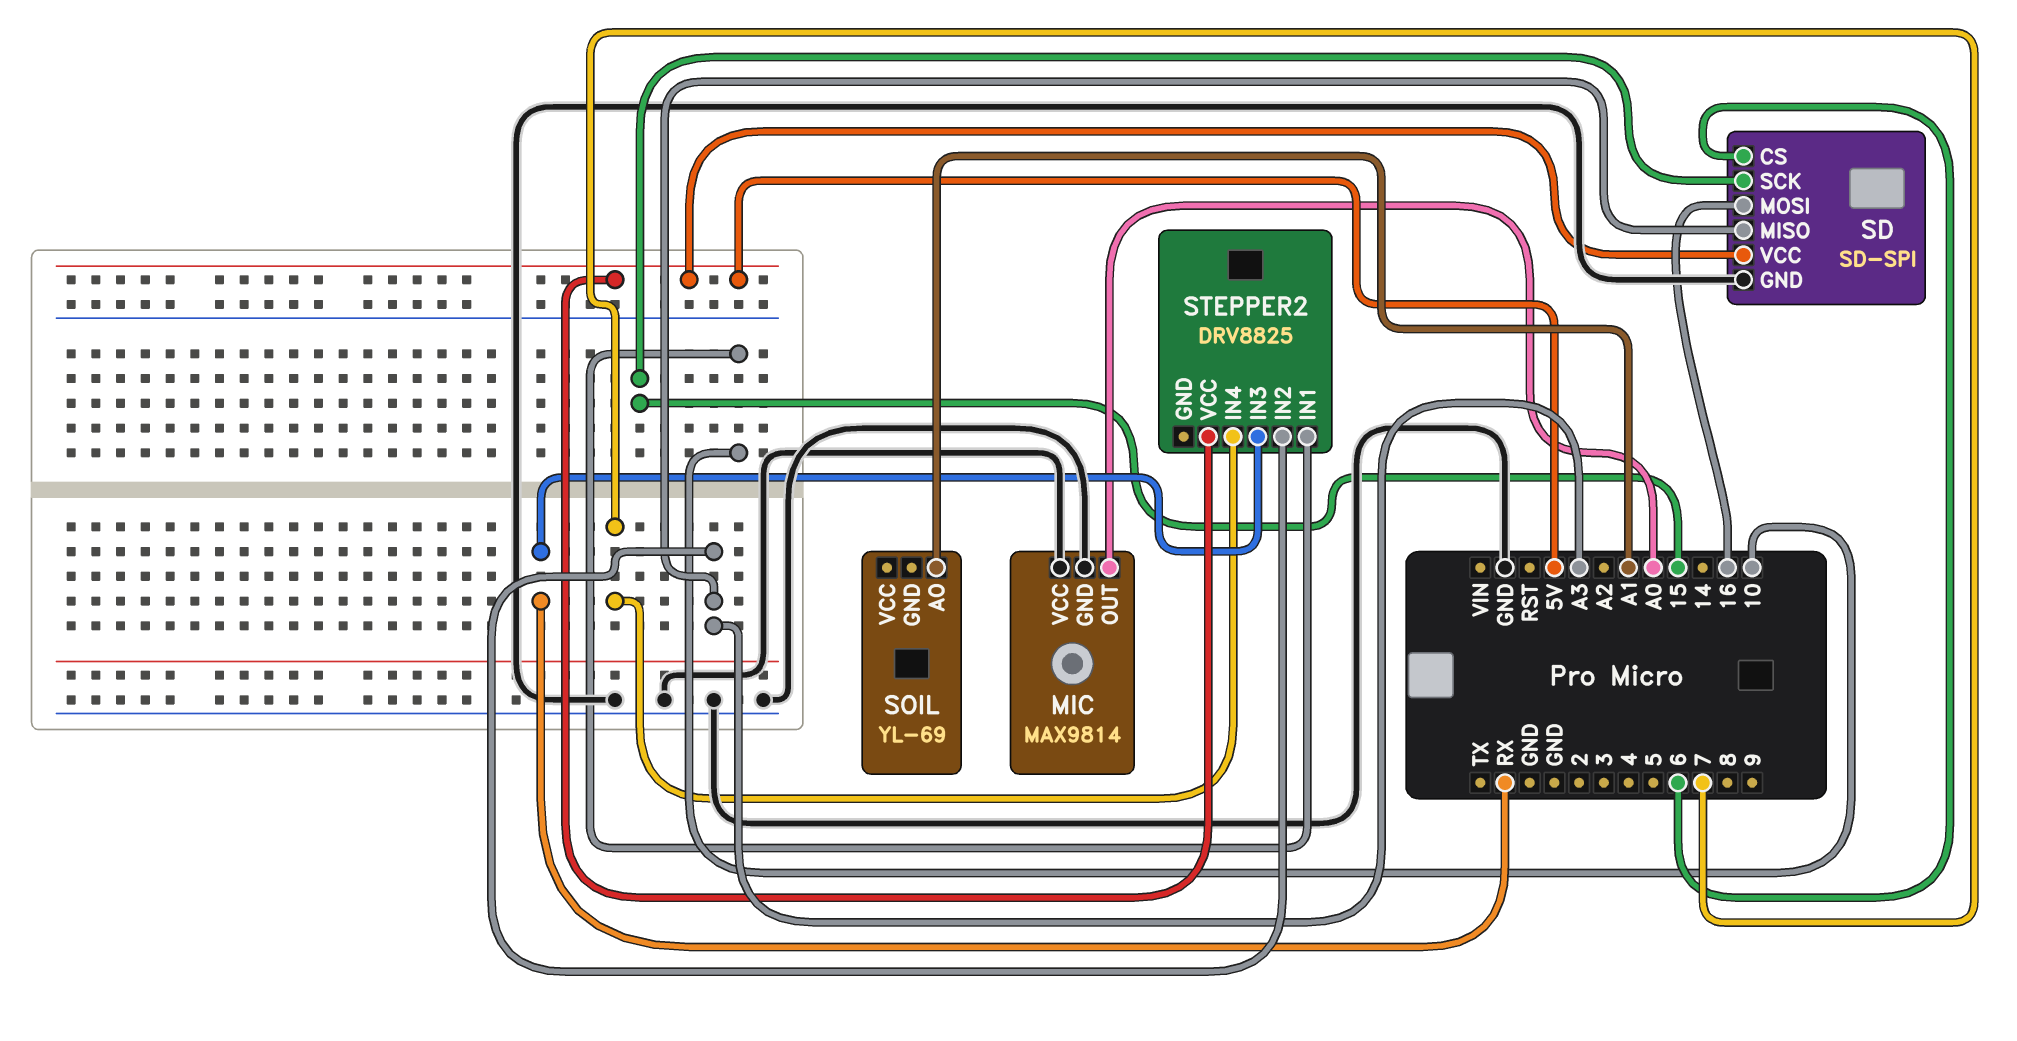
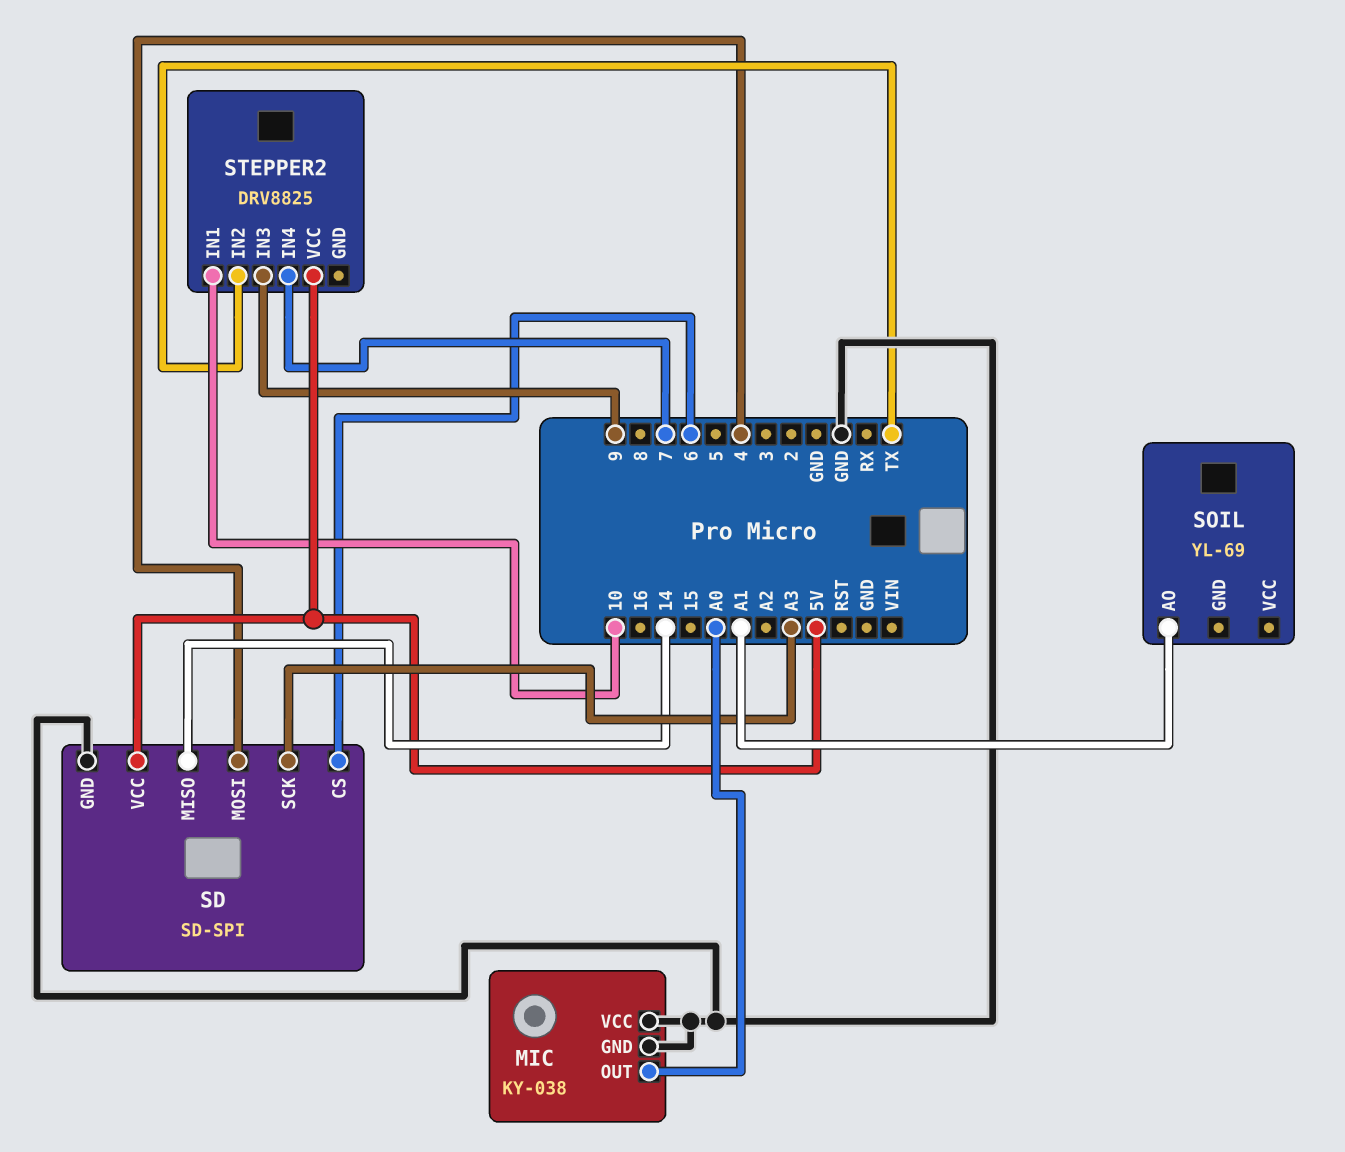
MIC: MAX9814 -> KY-038
SD pin MISO: A3 -> 14
SD pin MOSI: 16 -> 4
SD pin SCK: 15 -> A3
STEPPER2 pin IN2: A3 -> TX
STEPPER2 pin IN3: RX -> 9

